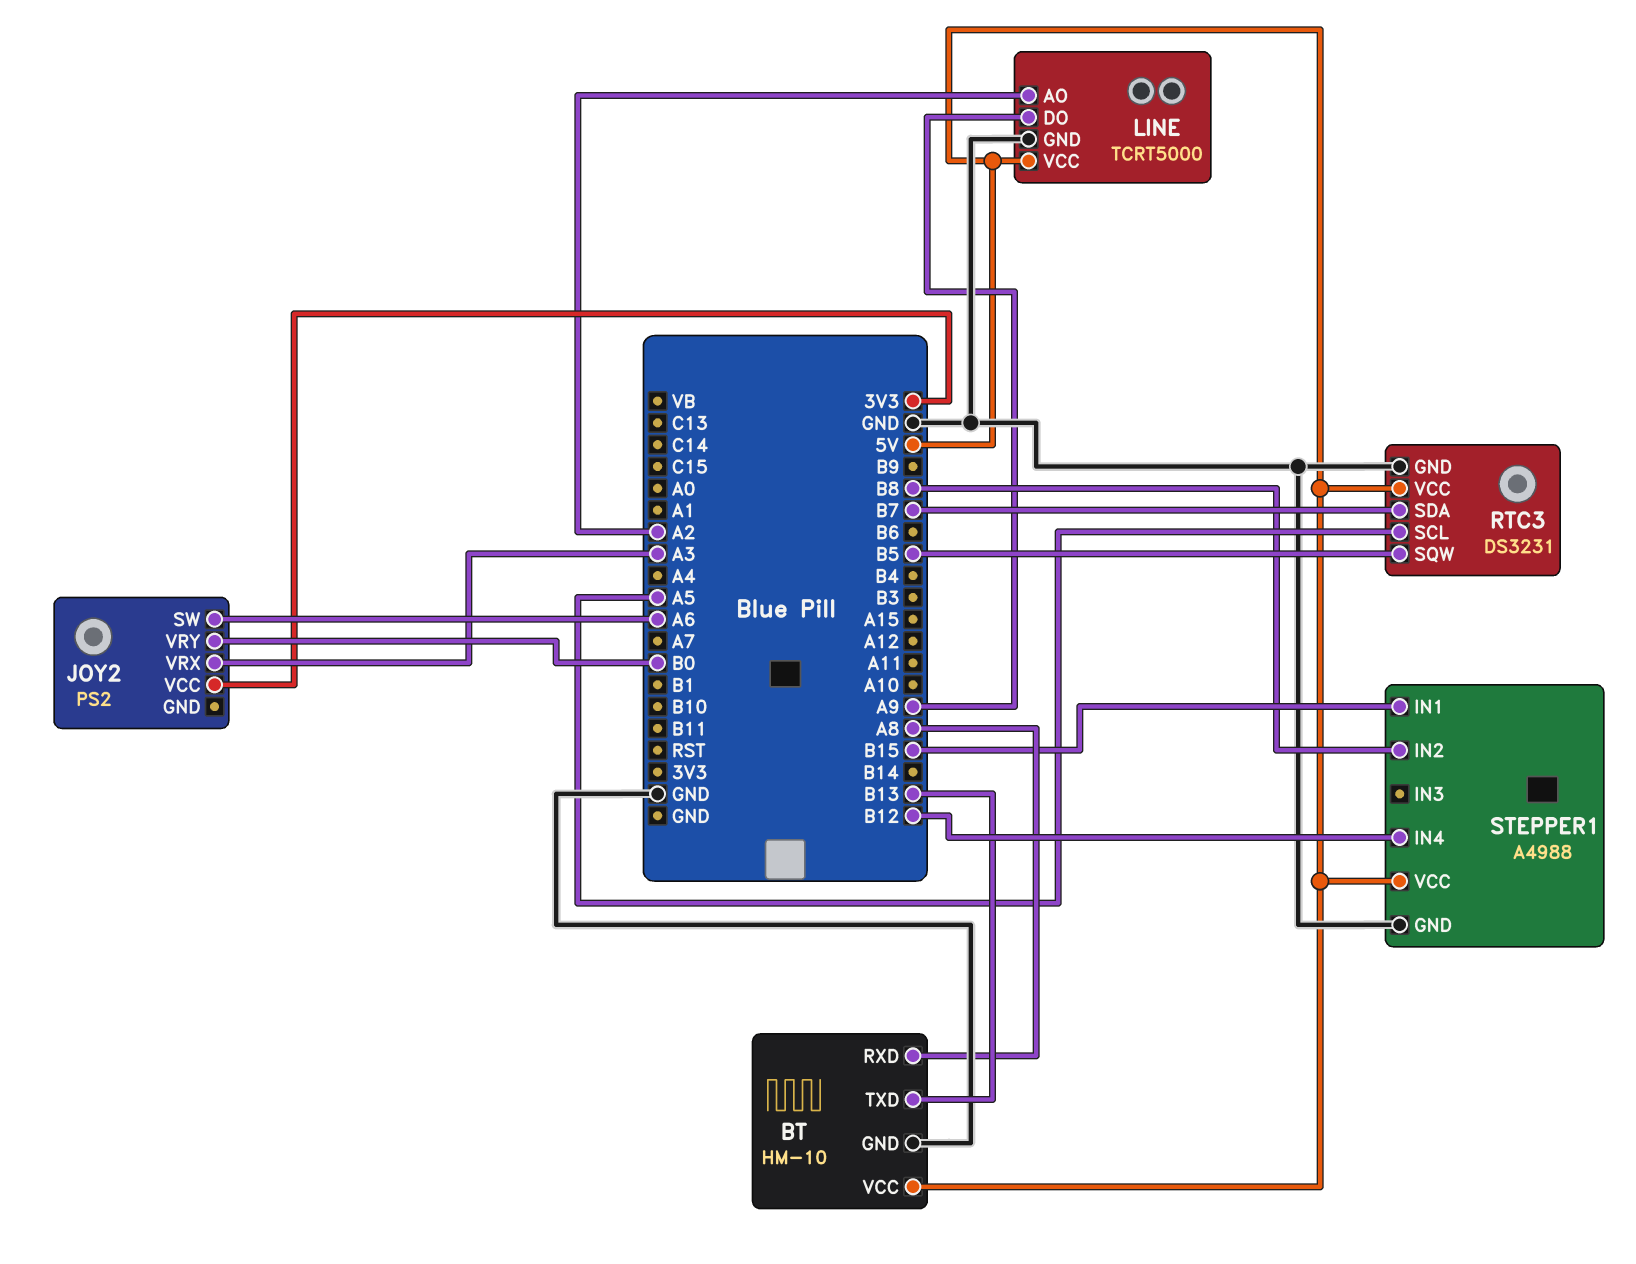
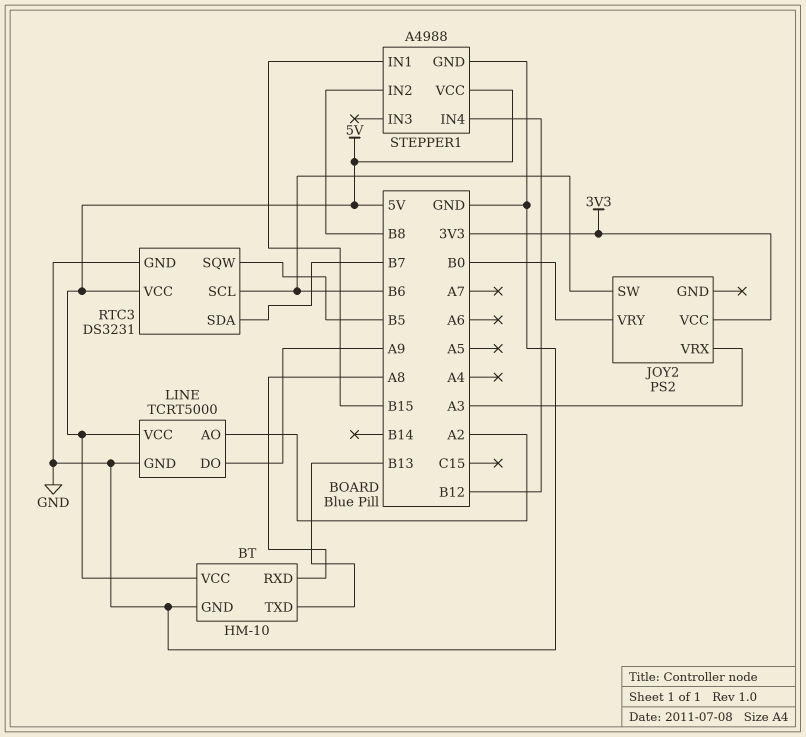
JOY2 pin SW: A6 -> B6
RTC3 pin SCL: A5 -> B6

